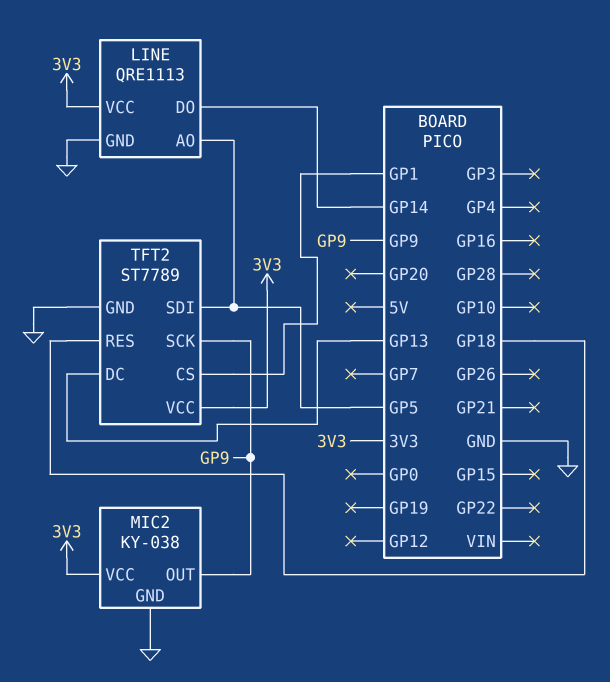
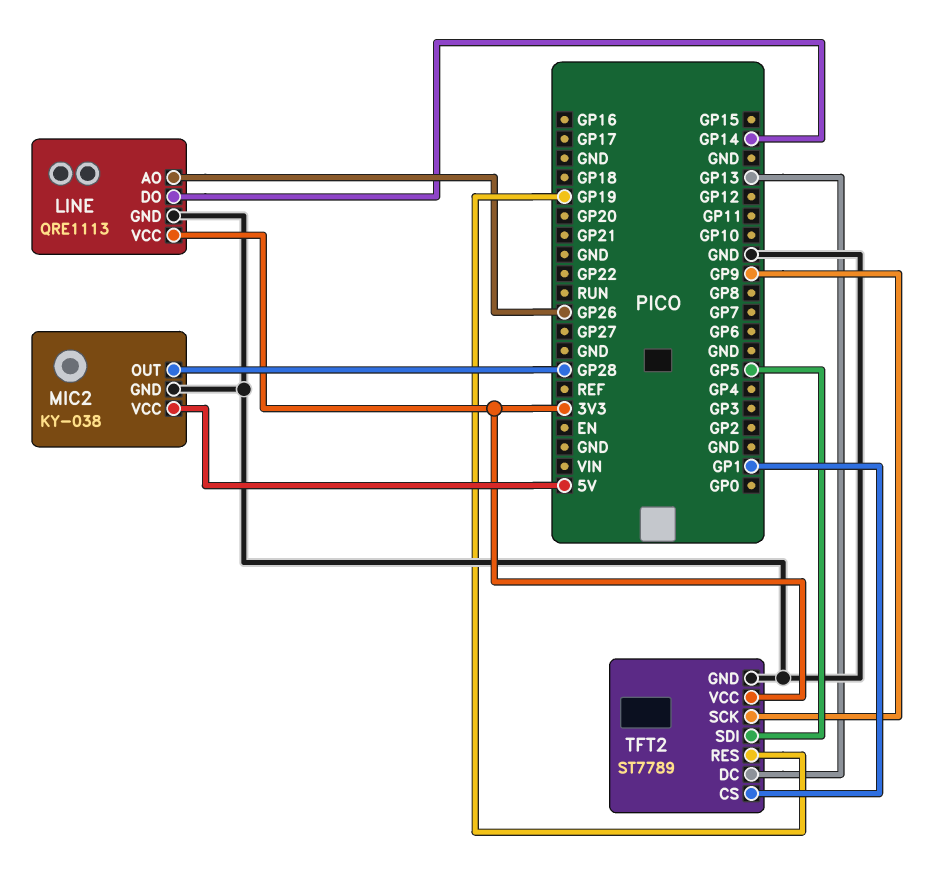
LINE pin AO: GP5 -> GP26
MIC2 pin OUT: GP9 -> GP28
MIC2 pin VCC: 3V3 -> 5V
TFT2 pin RES: GP18 -> GP19

